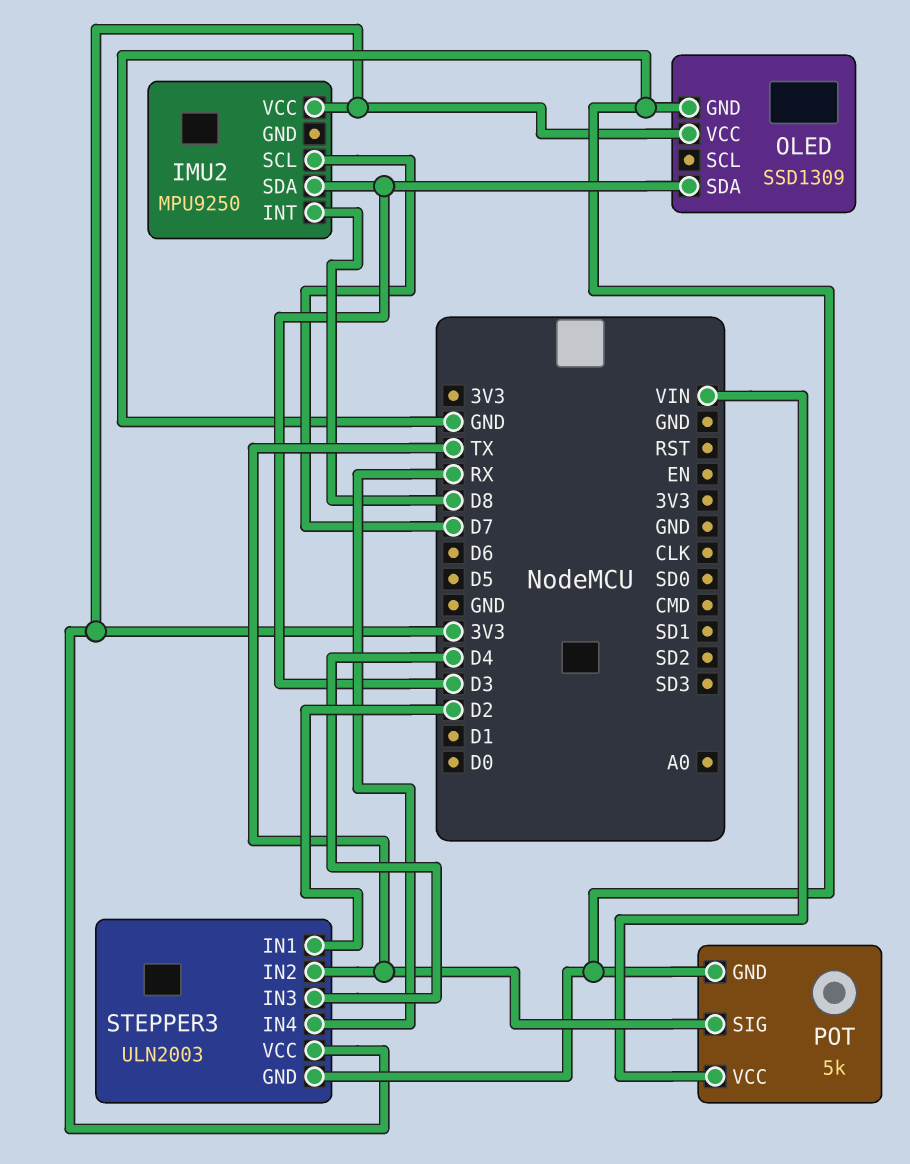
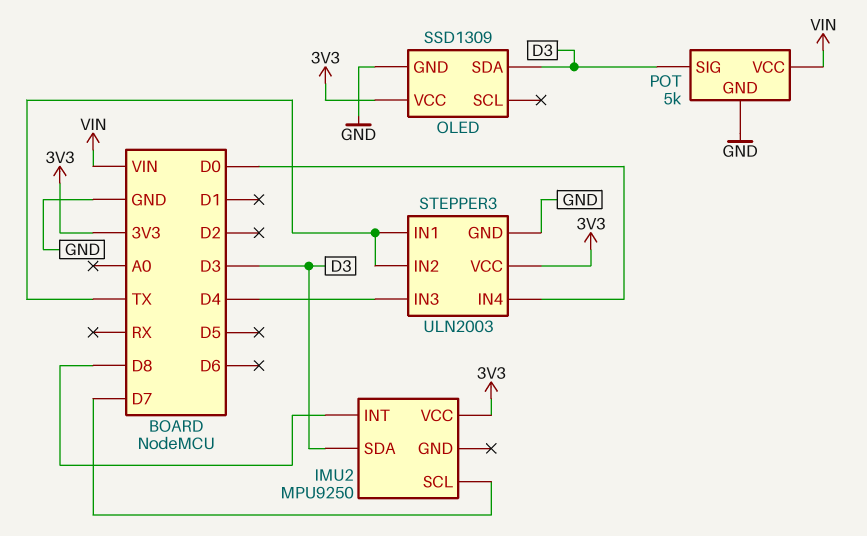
POT pin SIG: TX -> D3
STEPPER3 pin IN1: D2 -> TX
STEPPER3 pin IN4: RX -> D0

